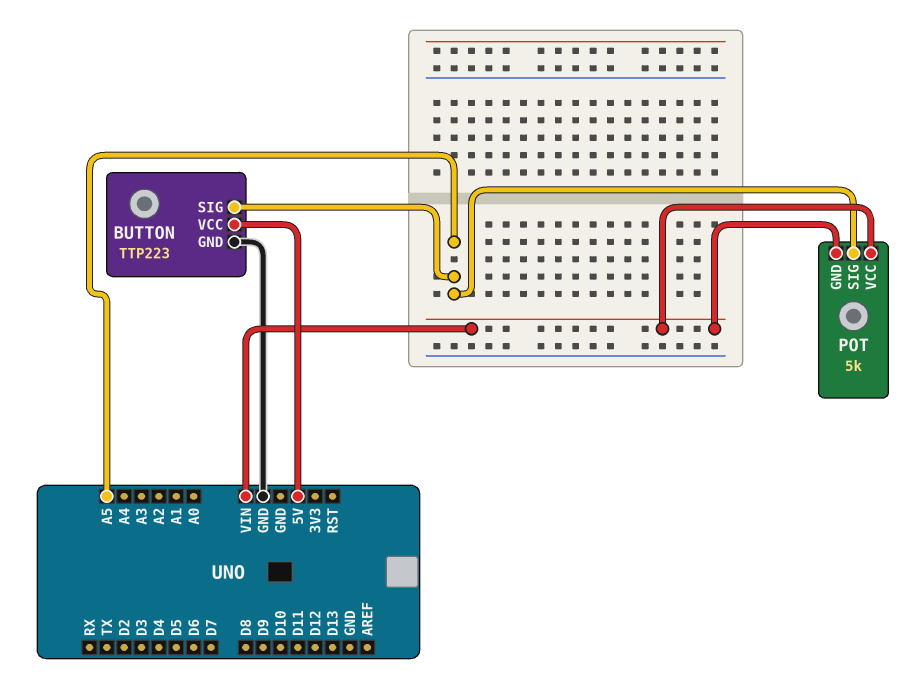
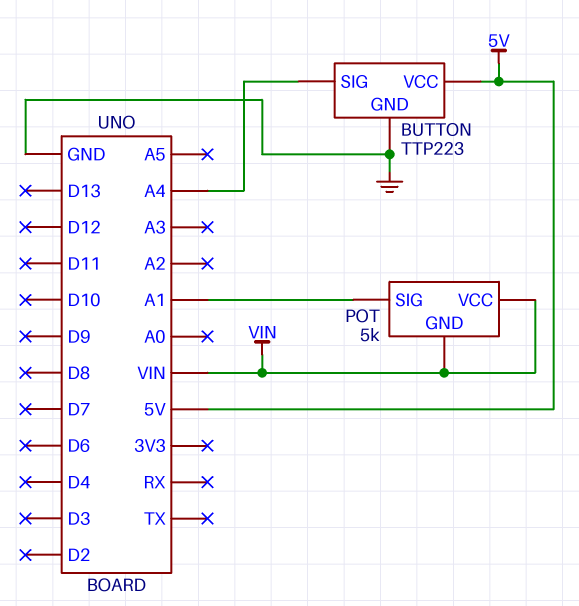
BUTTON pin SIG: A5 -> A4
POT pin SIG: A5 -> A1

